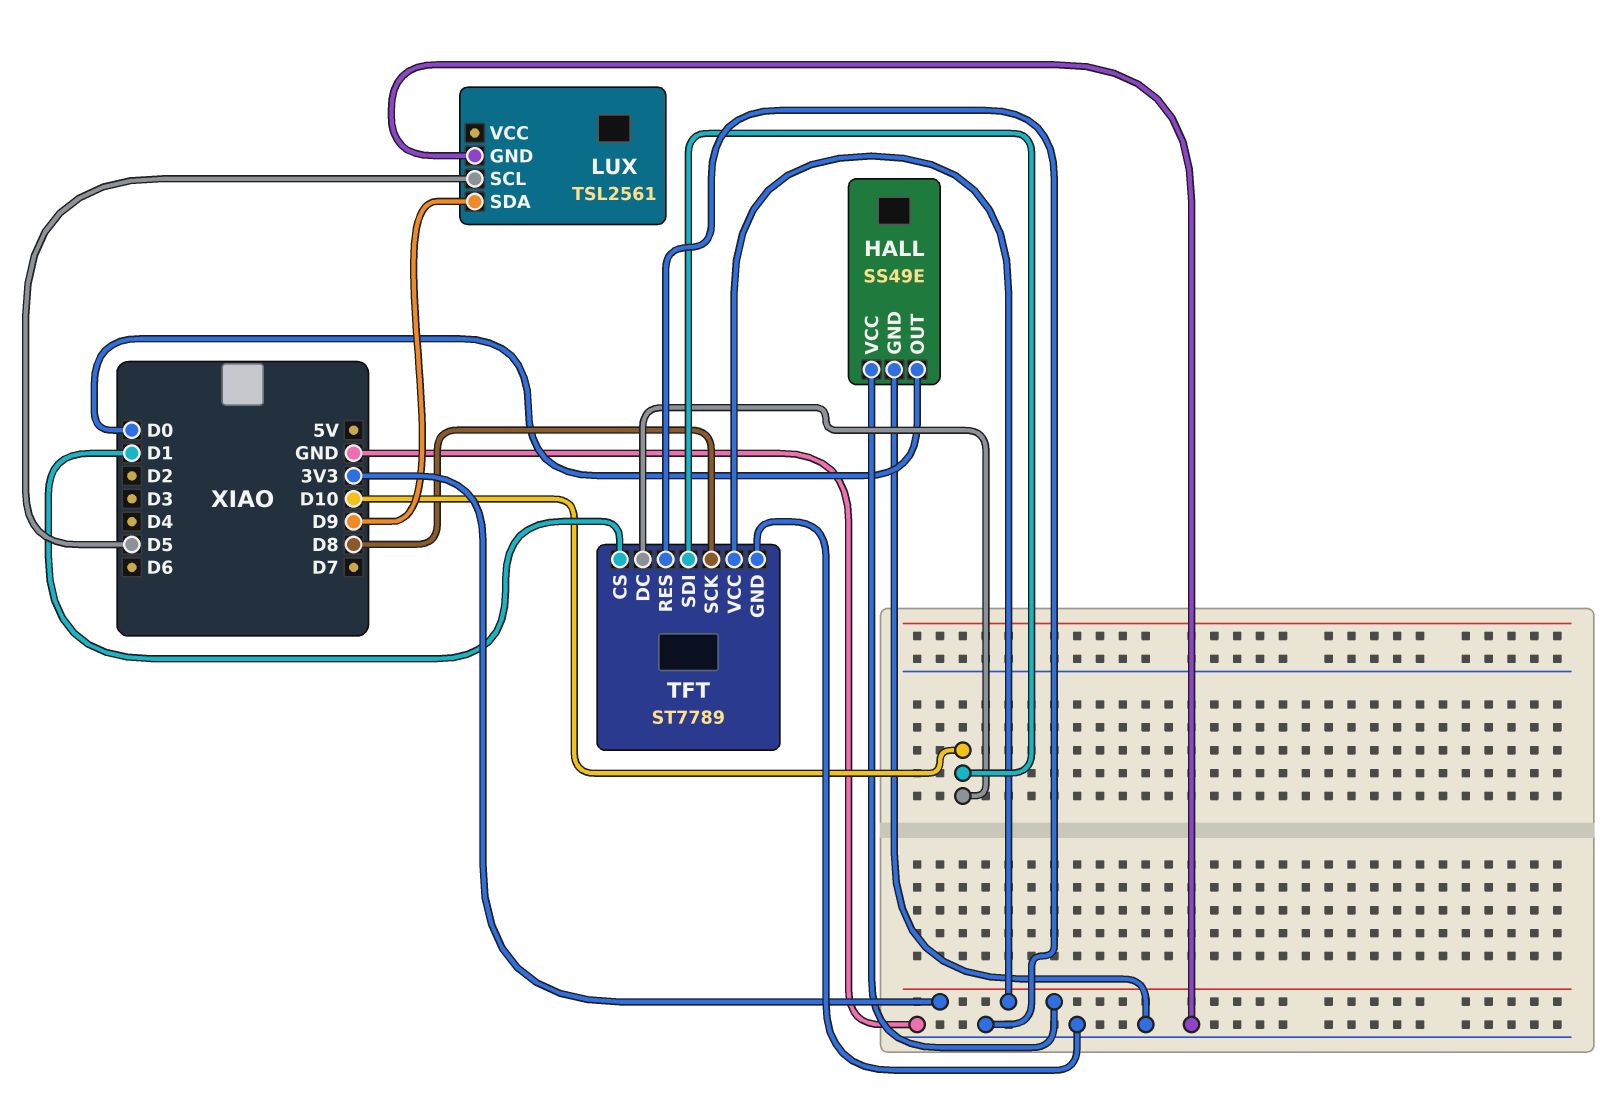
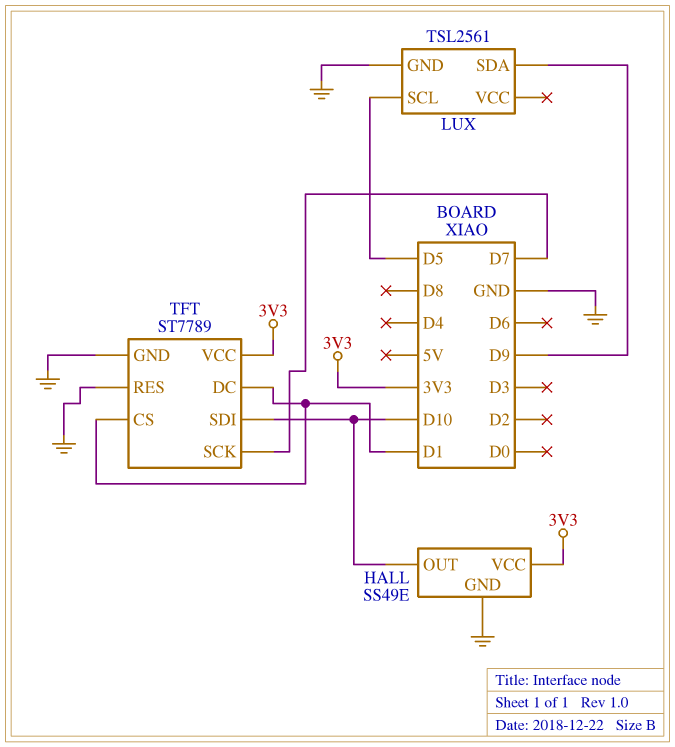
HALL pin OUT: D0 -> D10
TFT pin DC: D10 -> D1
TFT pin SCK: D8 -> D7

